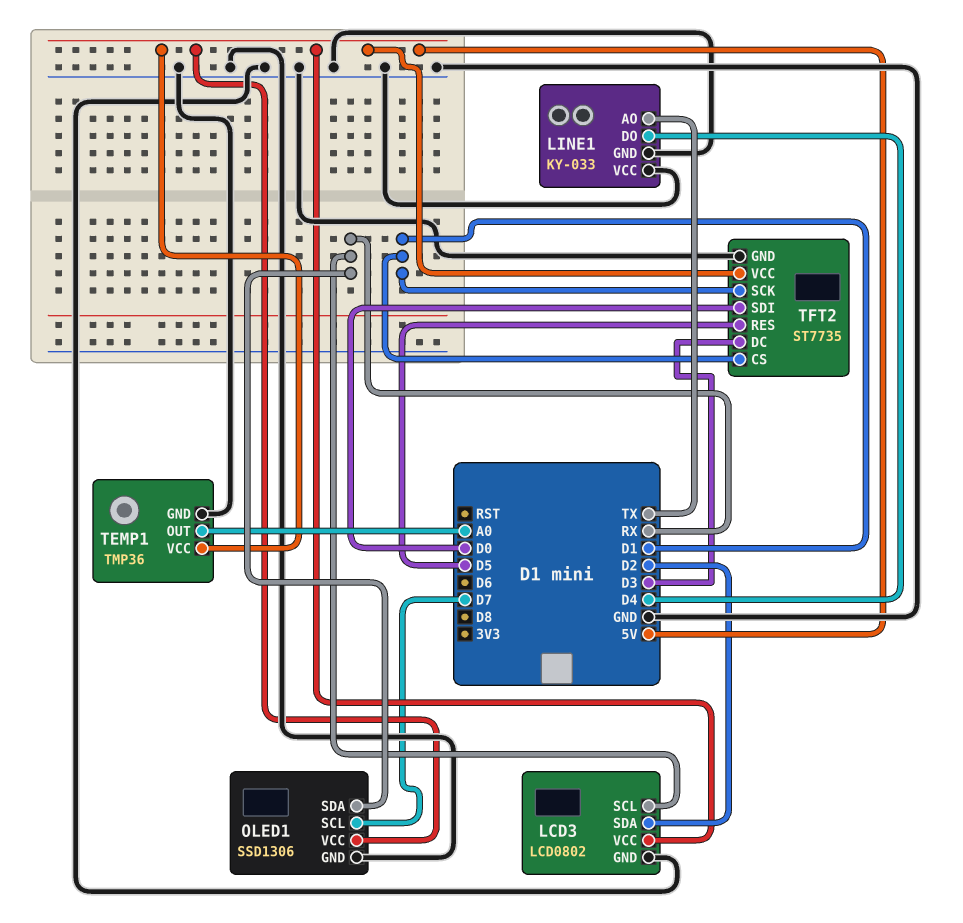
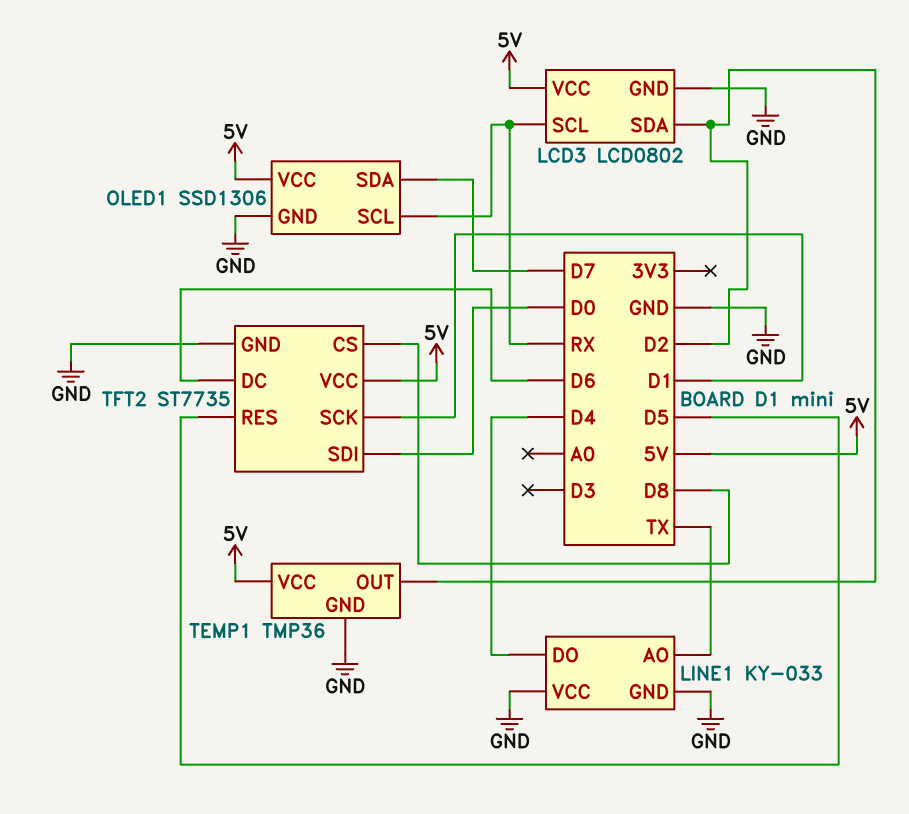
OLED1 pin SCL: D7 -> RX
OLED1 pin SDA: RX -> D7
TEMP1 pin OUT: A0 -> D2
TFT2 pin CS: D1 -> D8
TFT2 pin DC: D3 -> D6

